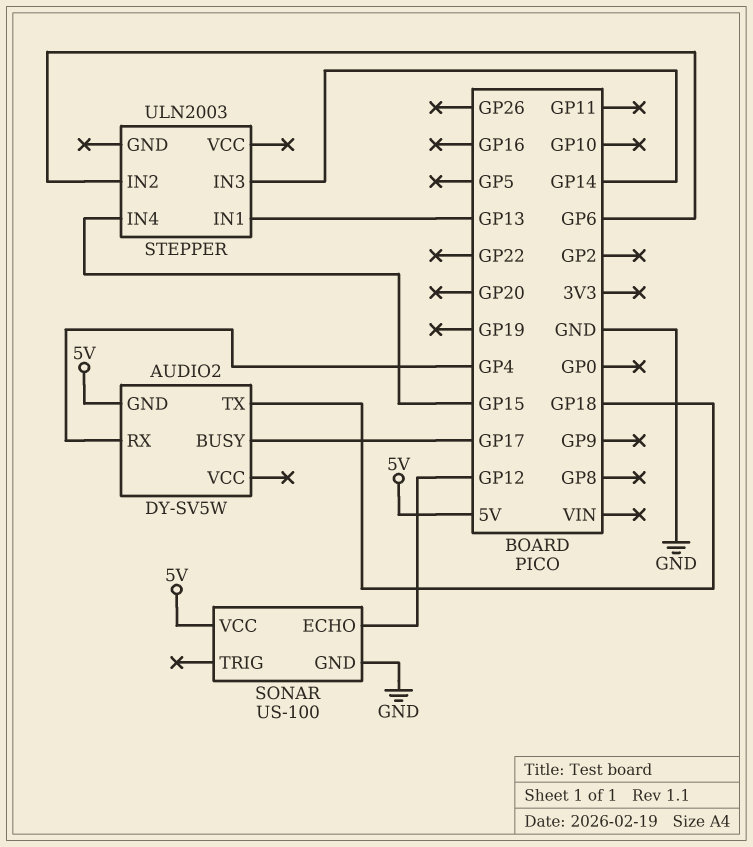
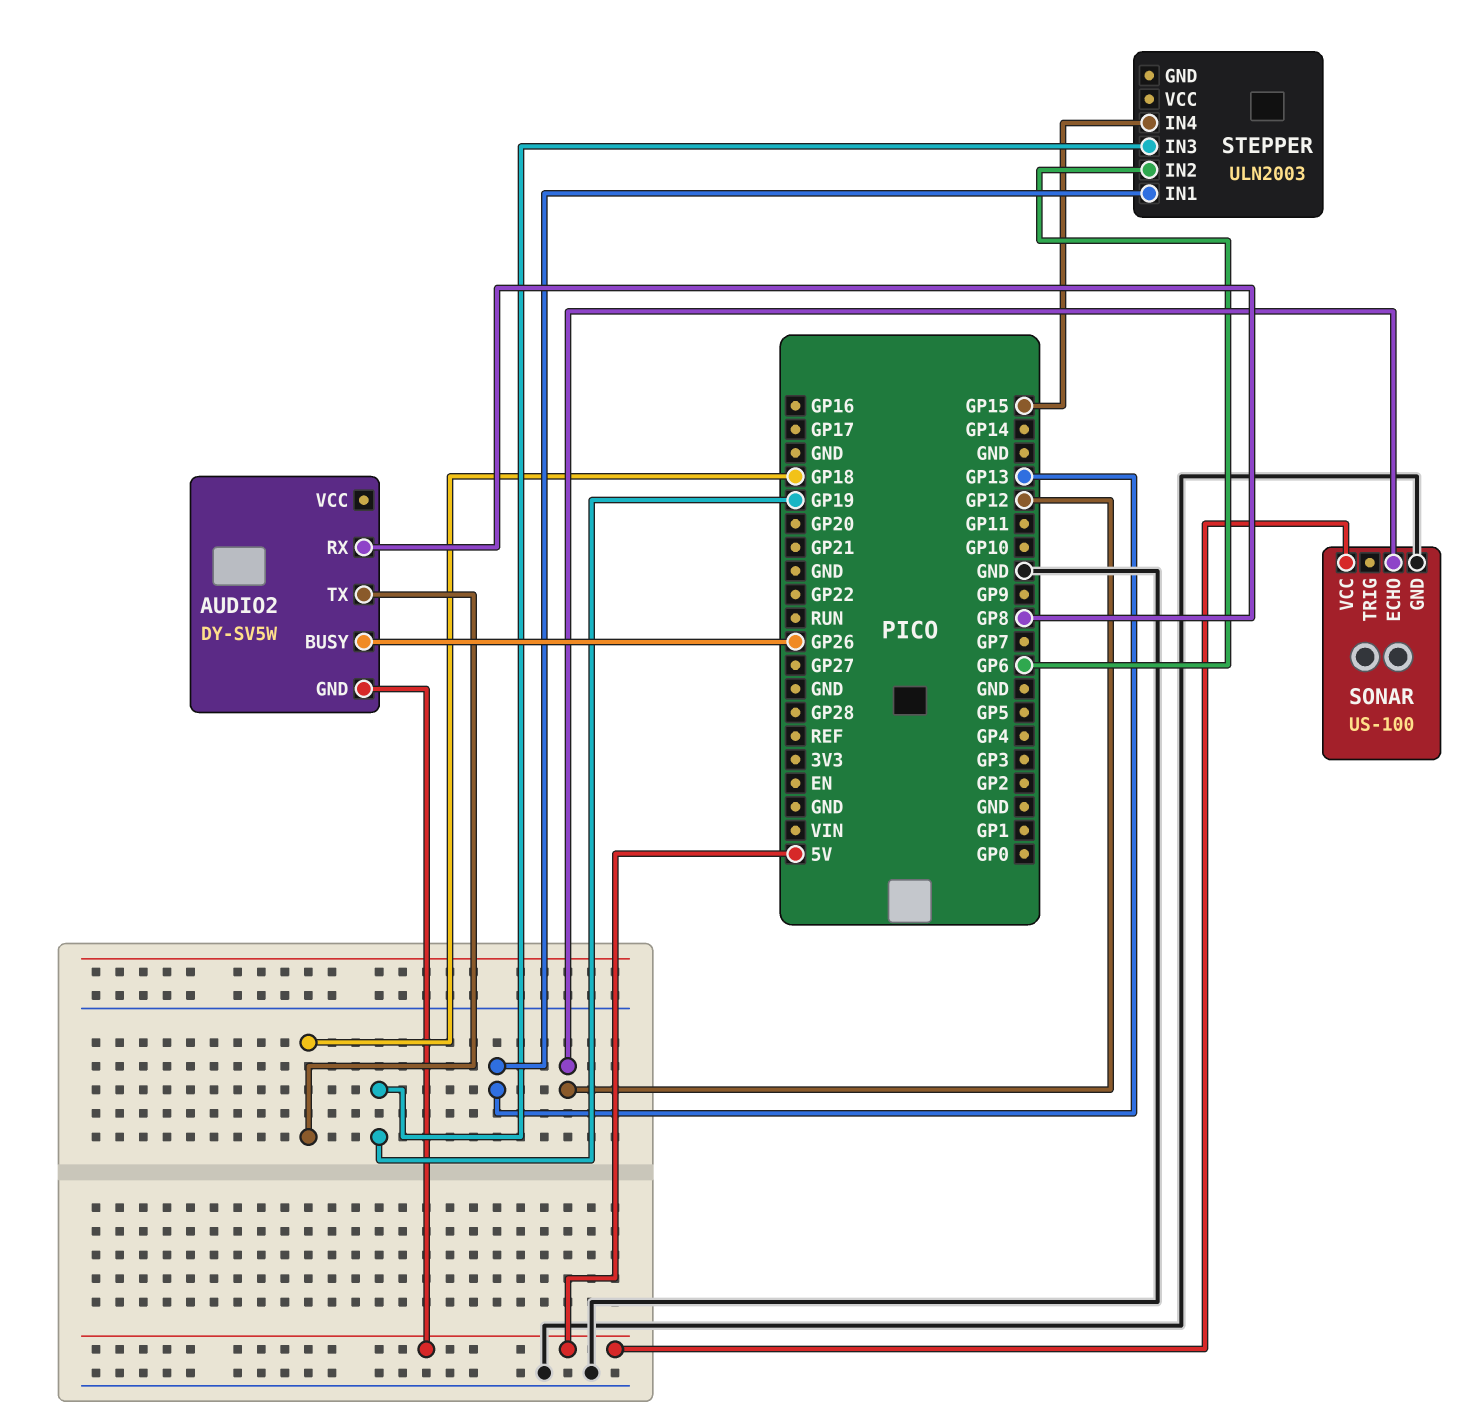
AUDIO2 pin BUSY: GP17 -> GP26
AUDIO2 pin RX: GP4 -> GP8
STEPPER pin IN3: GP14 -> GP19

